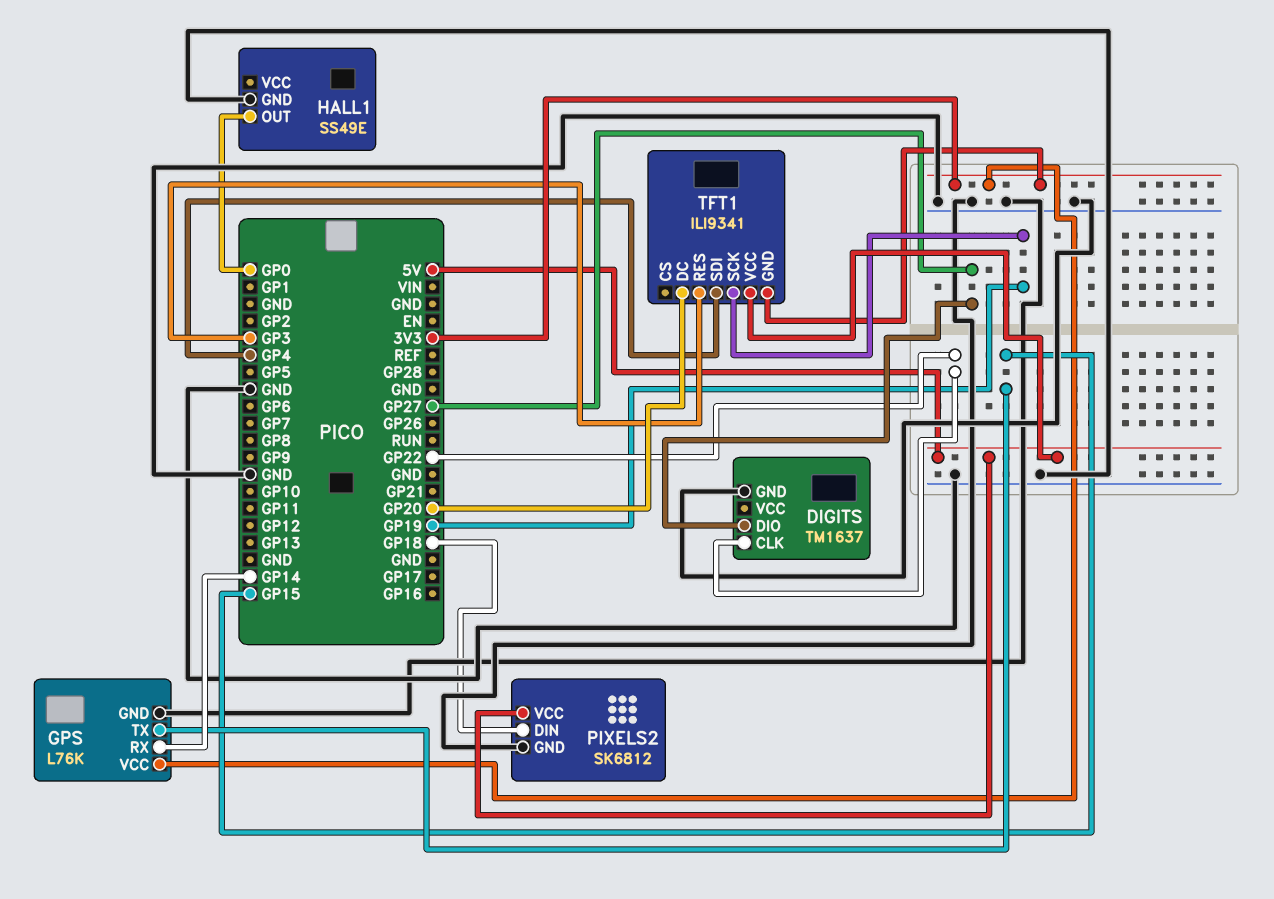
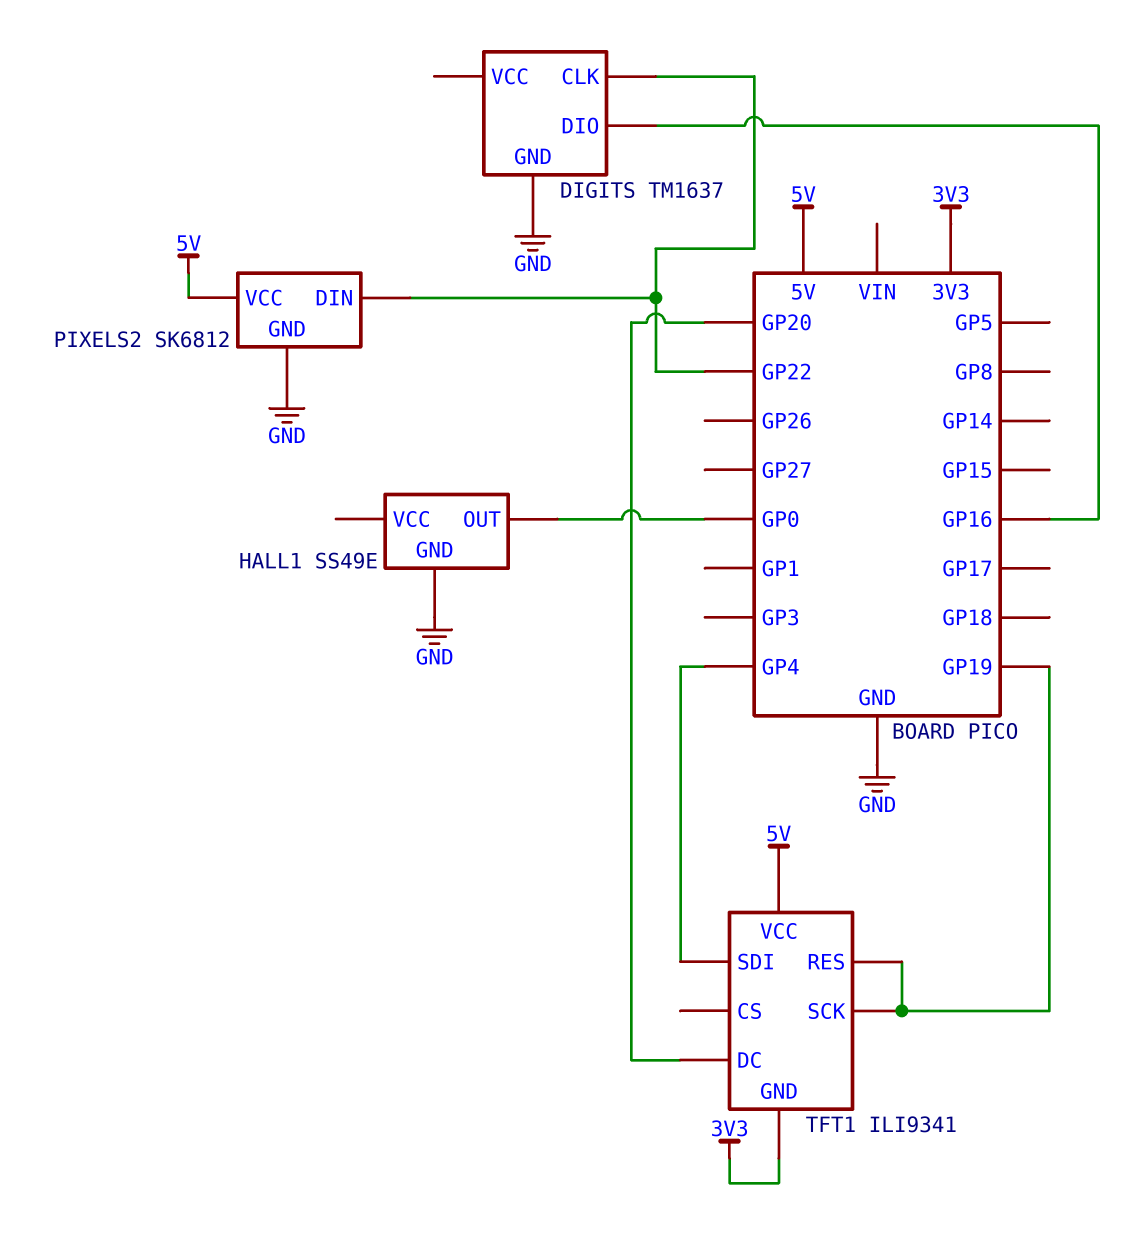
DIGITS pin DIO: GP27 -> GP16
GPS: L76K -> none
GPS pin GND: GND -> none
GPS pin RX: GP14 -> none
GPS pin TX: GP15 -> none
GPS pin VCC: 3V3 -> none
PIXELS2 pin DIN: GP18 -> GP22
TFT1 pin RES: GP3 -> GP19

